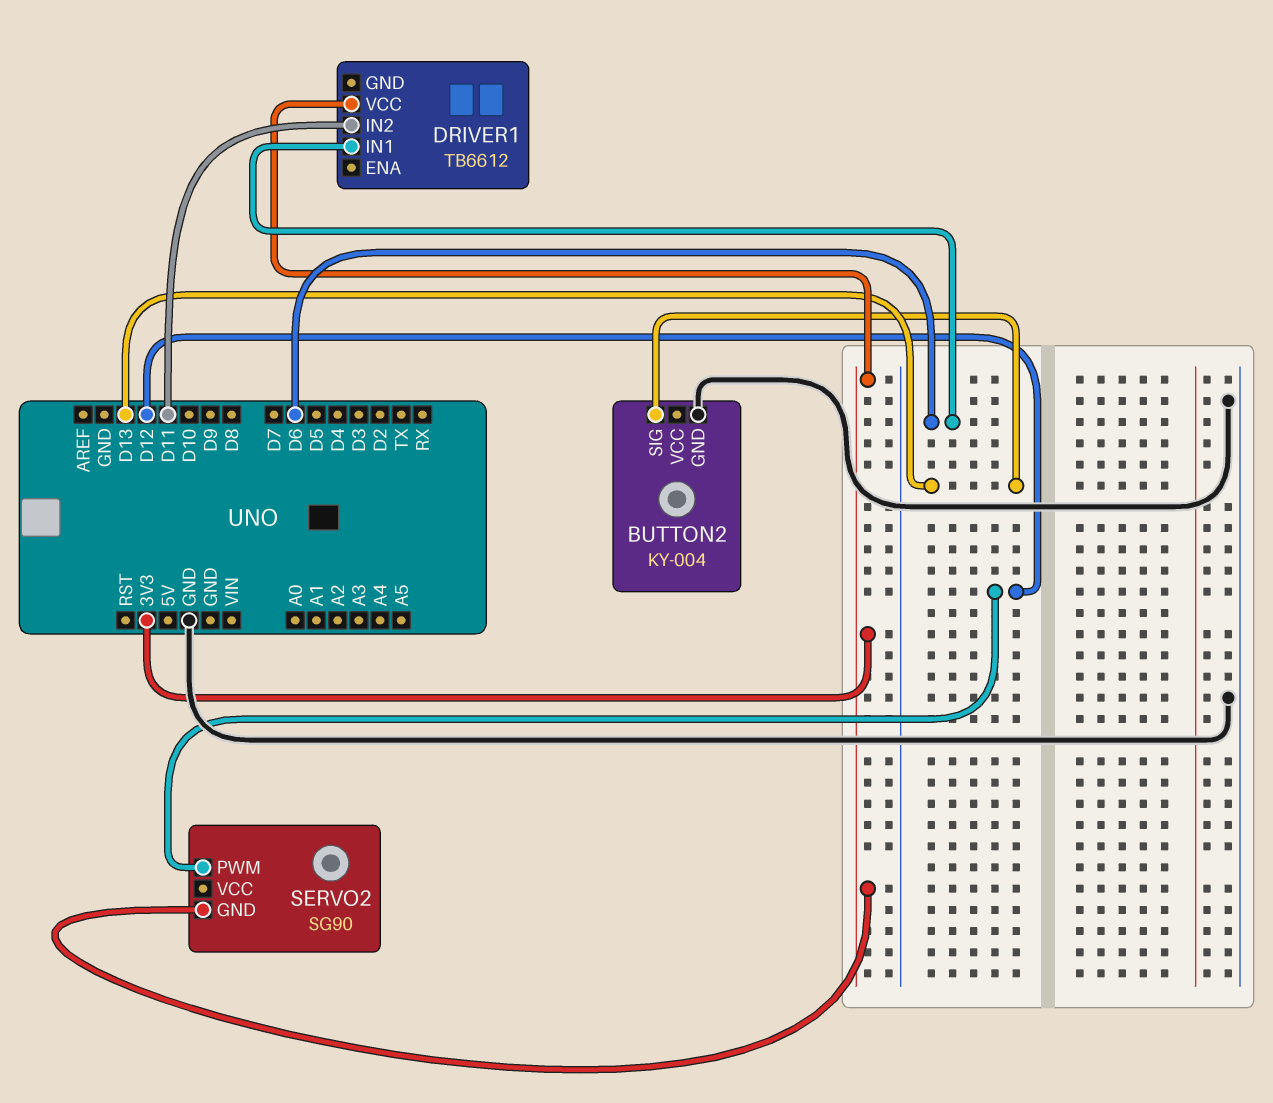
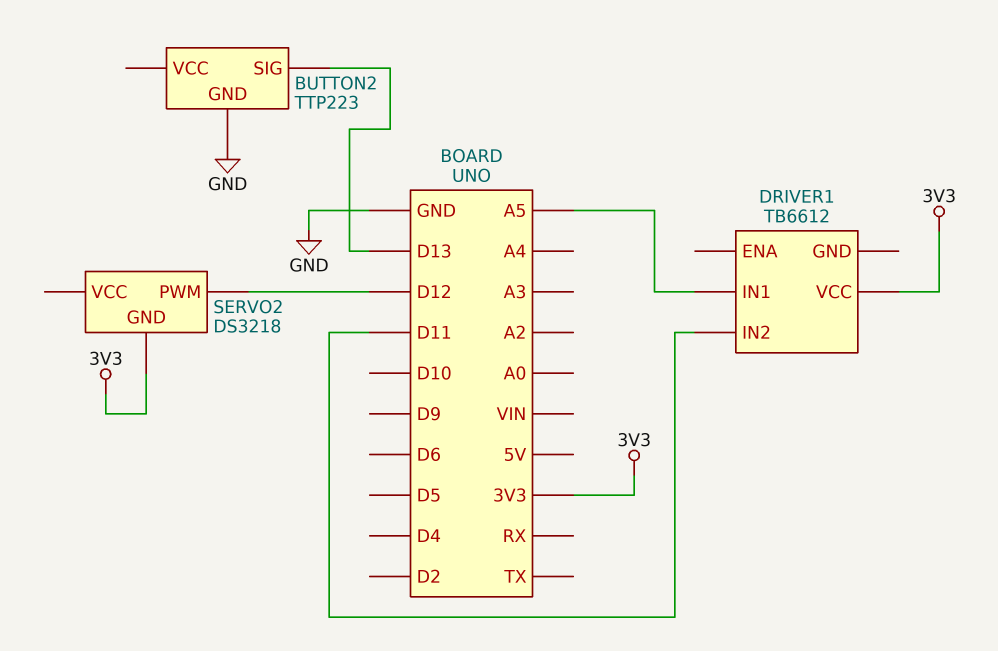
BUTTON2: KY-004 -> TTP223
DRIVER1 pin IN1: D6 -> A5
SERVO2: SG90 -> DS3218

